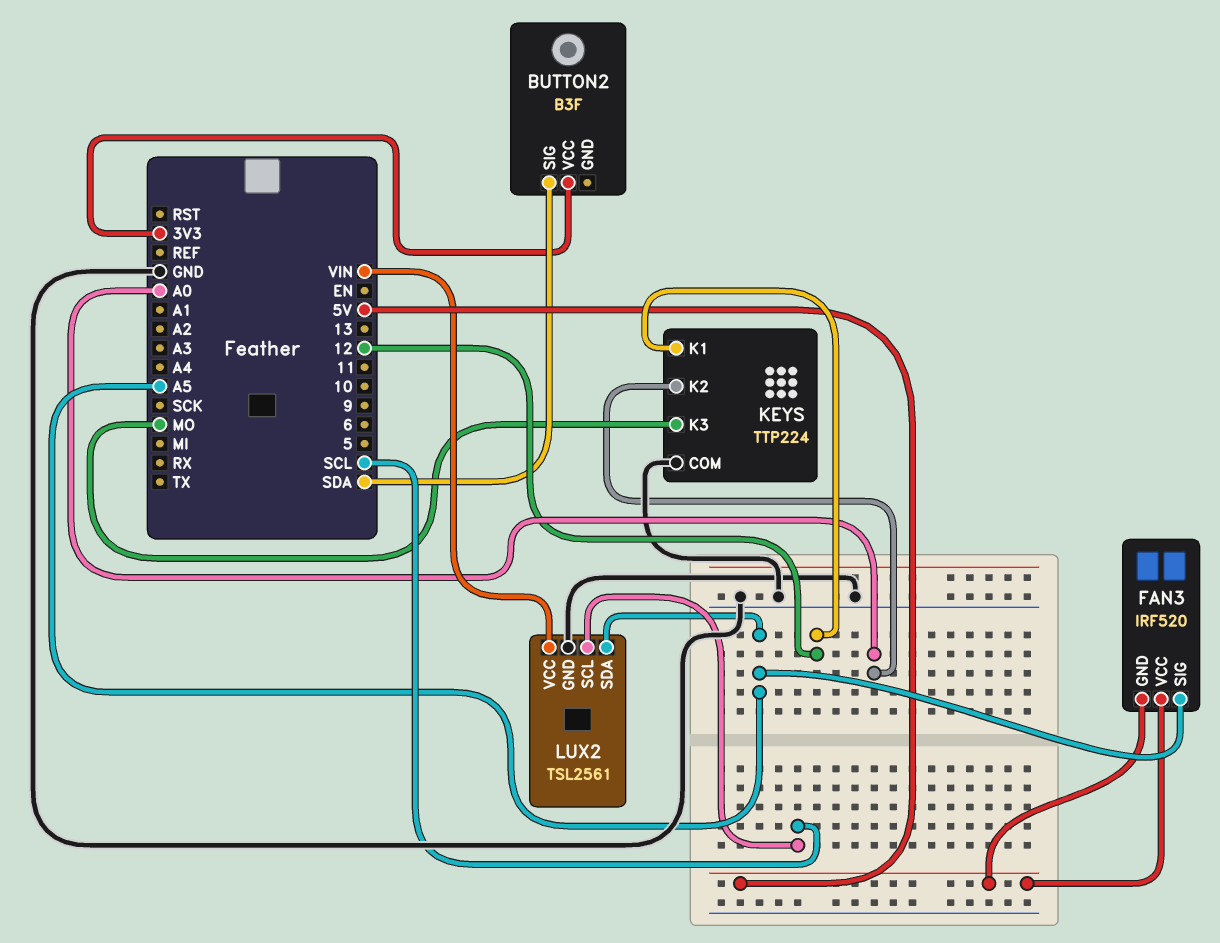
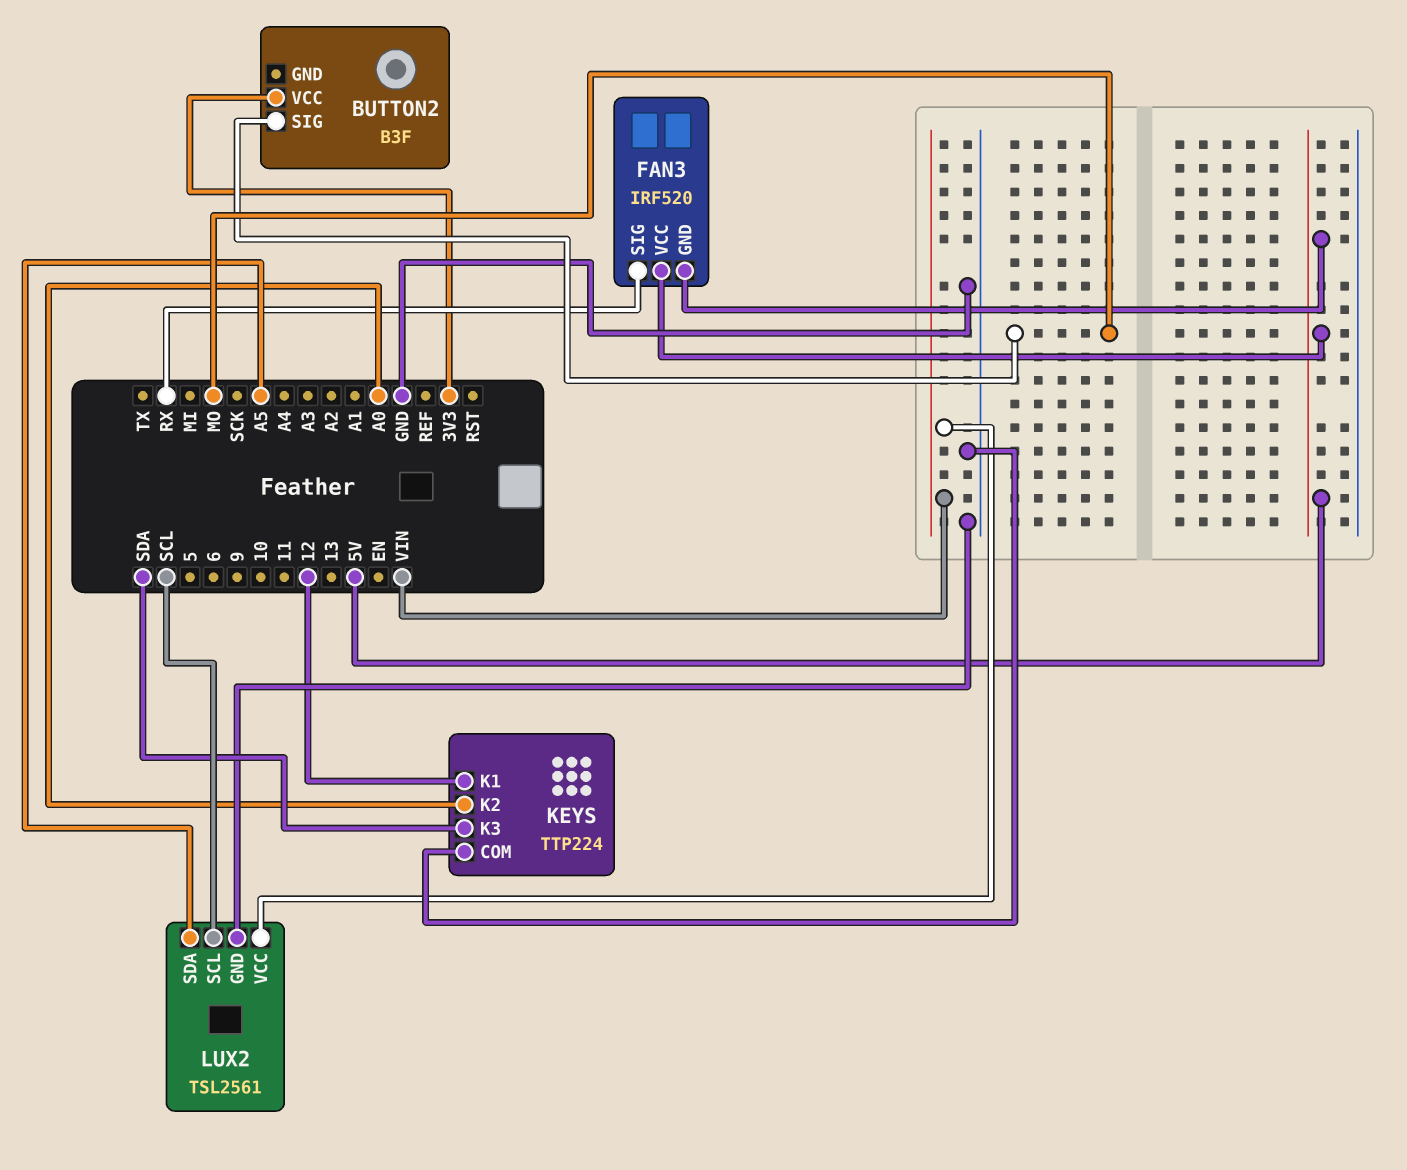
BUTTON2 pin SIG: SDA -> MO
FAN3 pin SIG: A5 -> RX
KEYS pin K3: MO -> SDA

